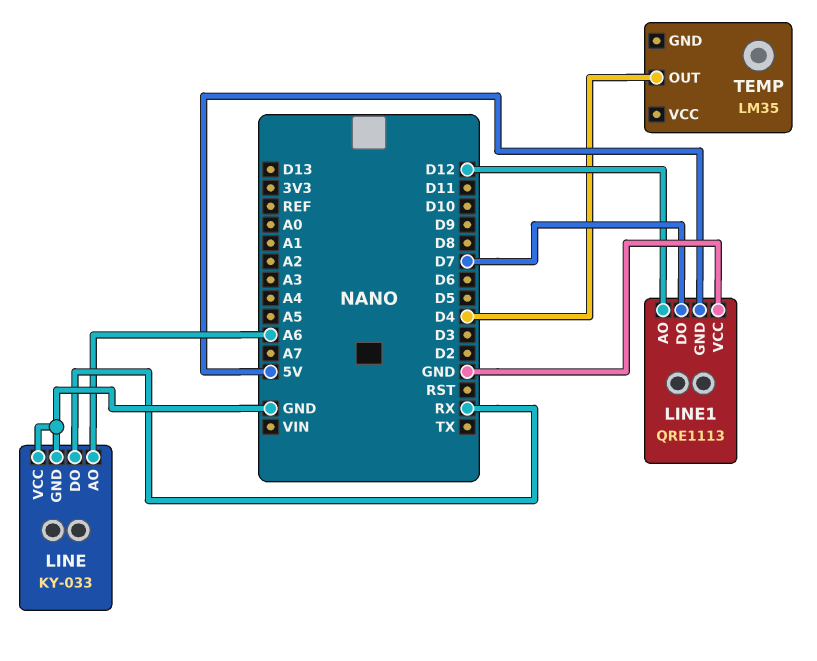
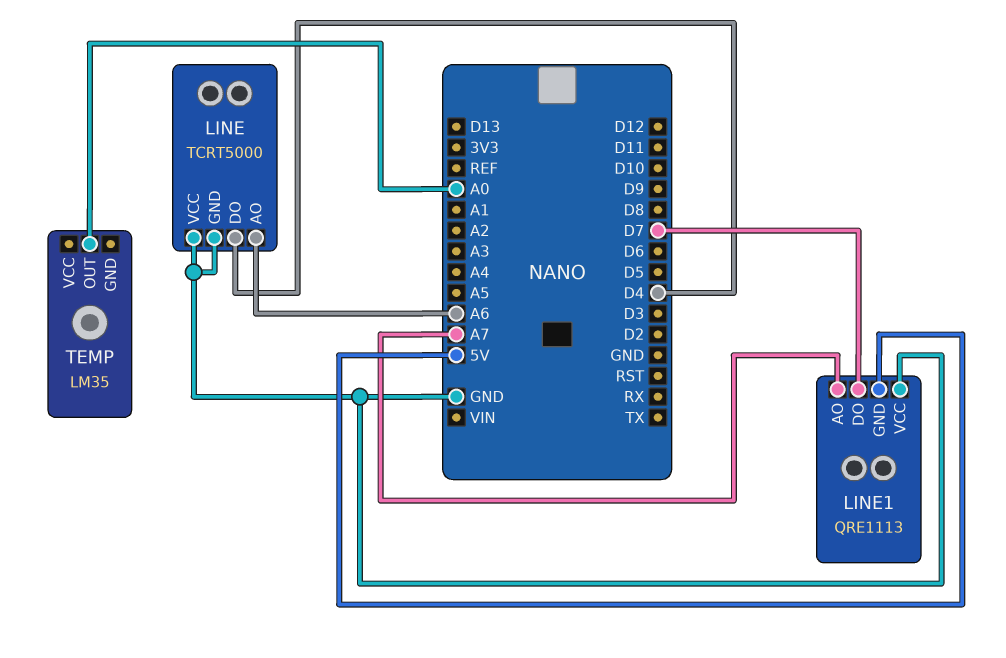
LINE: KY-033 -> TCRT5000
LINE pin DO: RX -> D4
LINE1 pin AO: D12 -> A7
TEMP pin OUT: D4 -> A0

